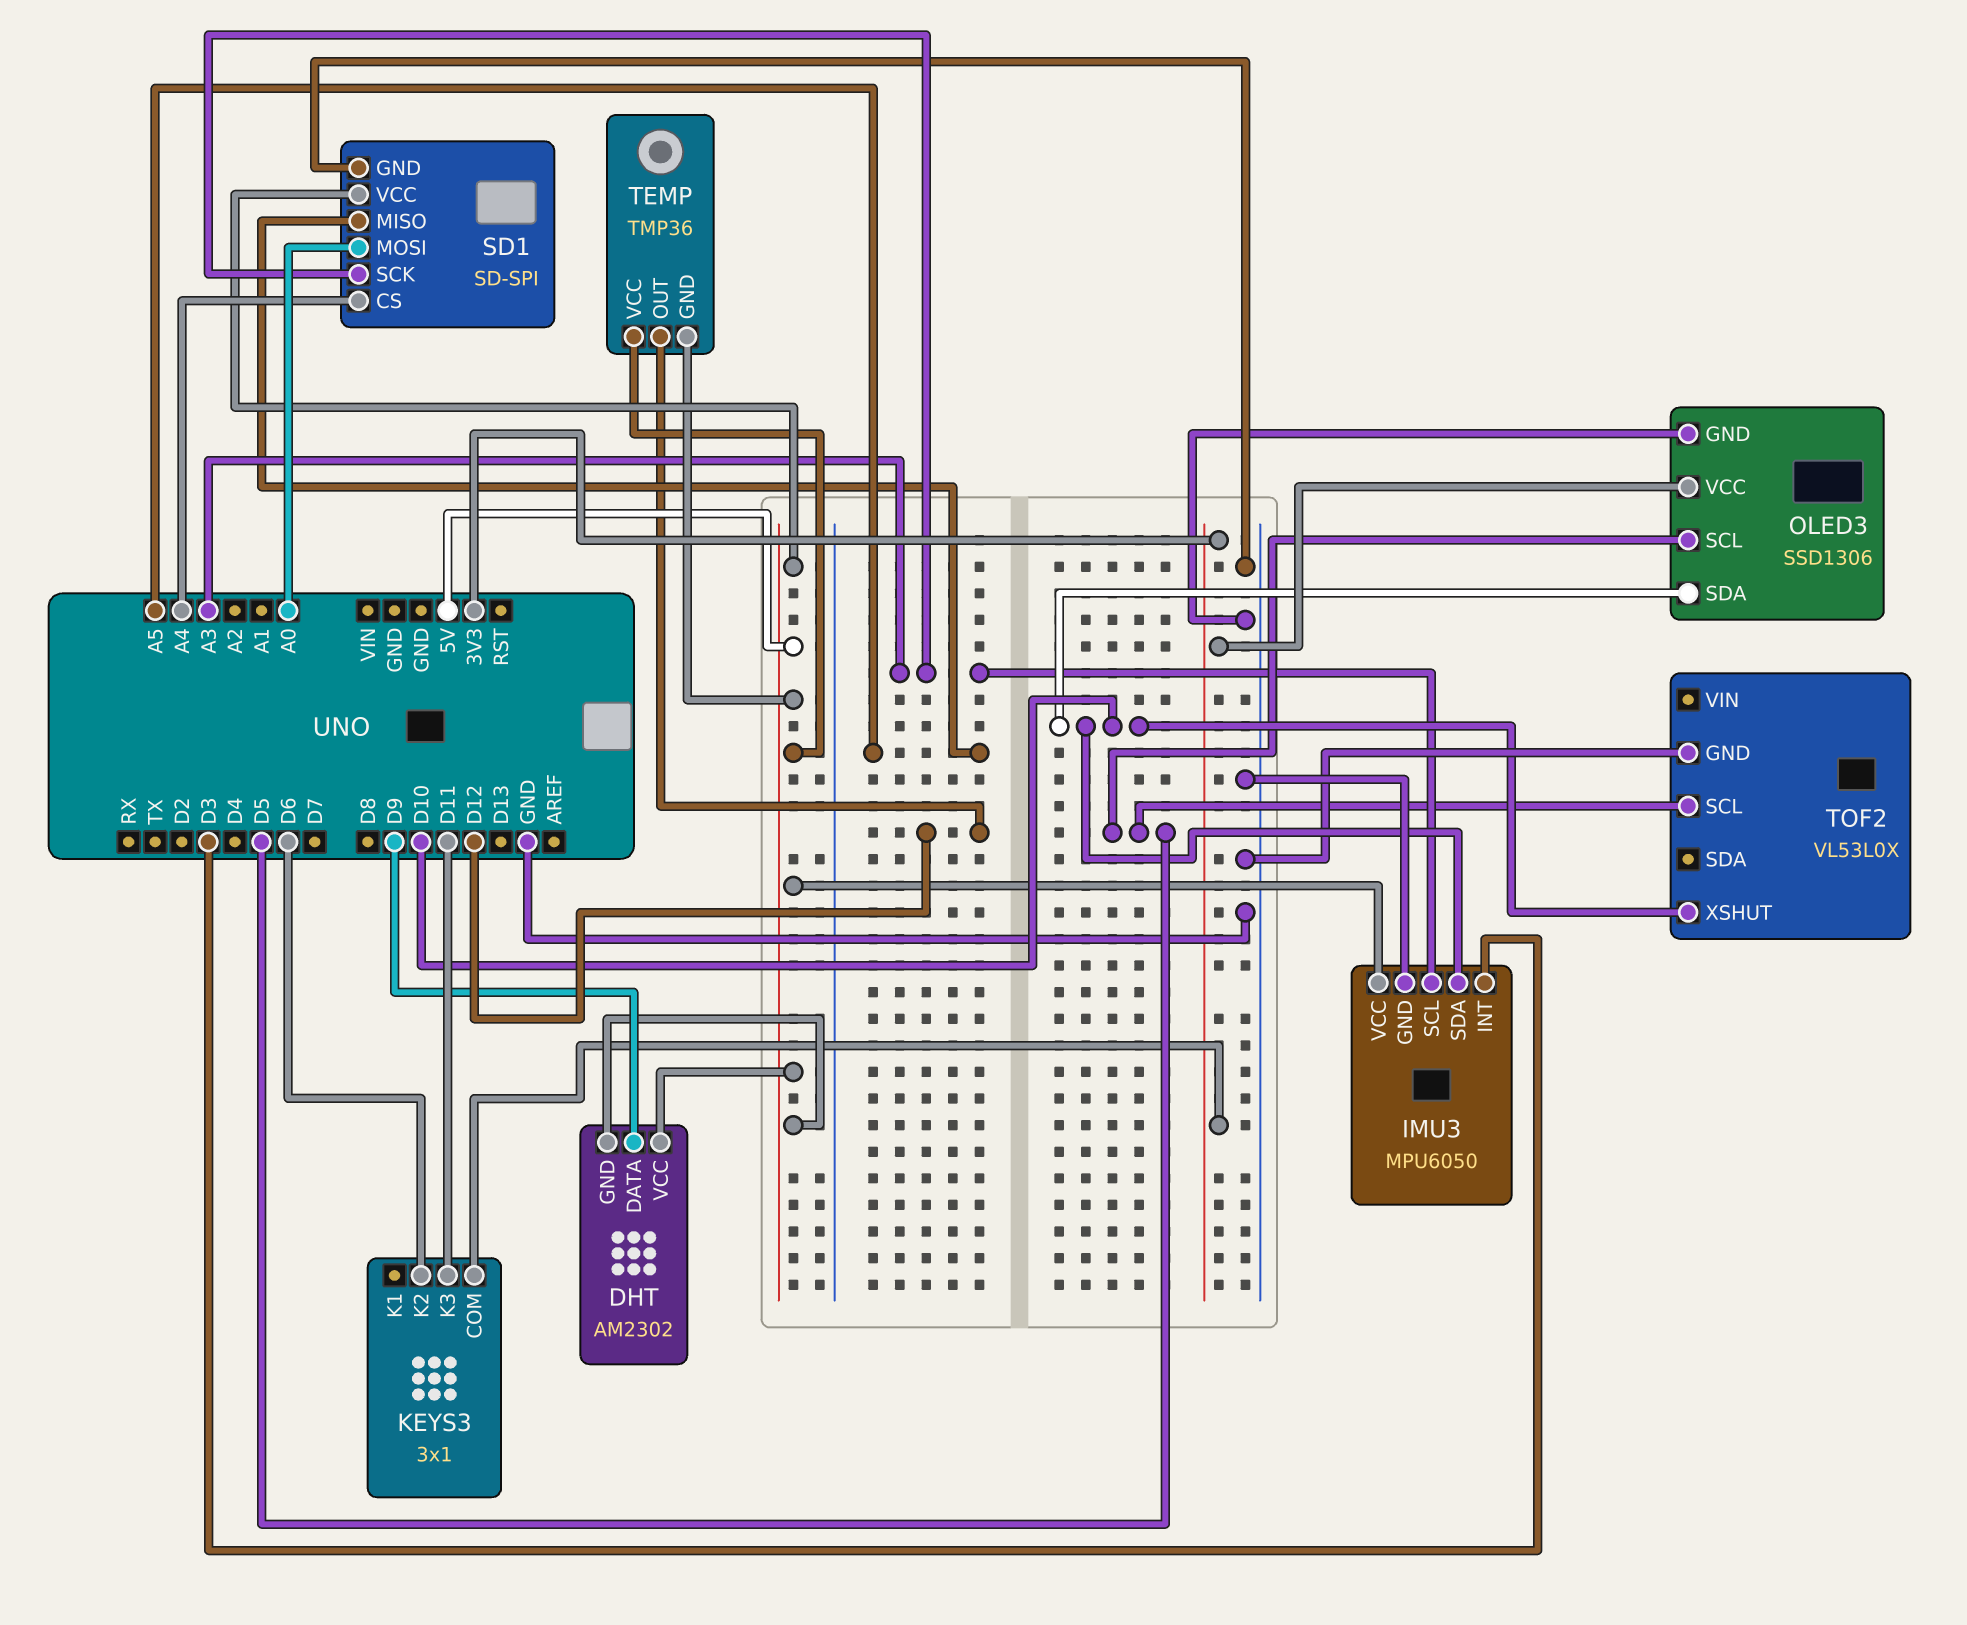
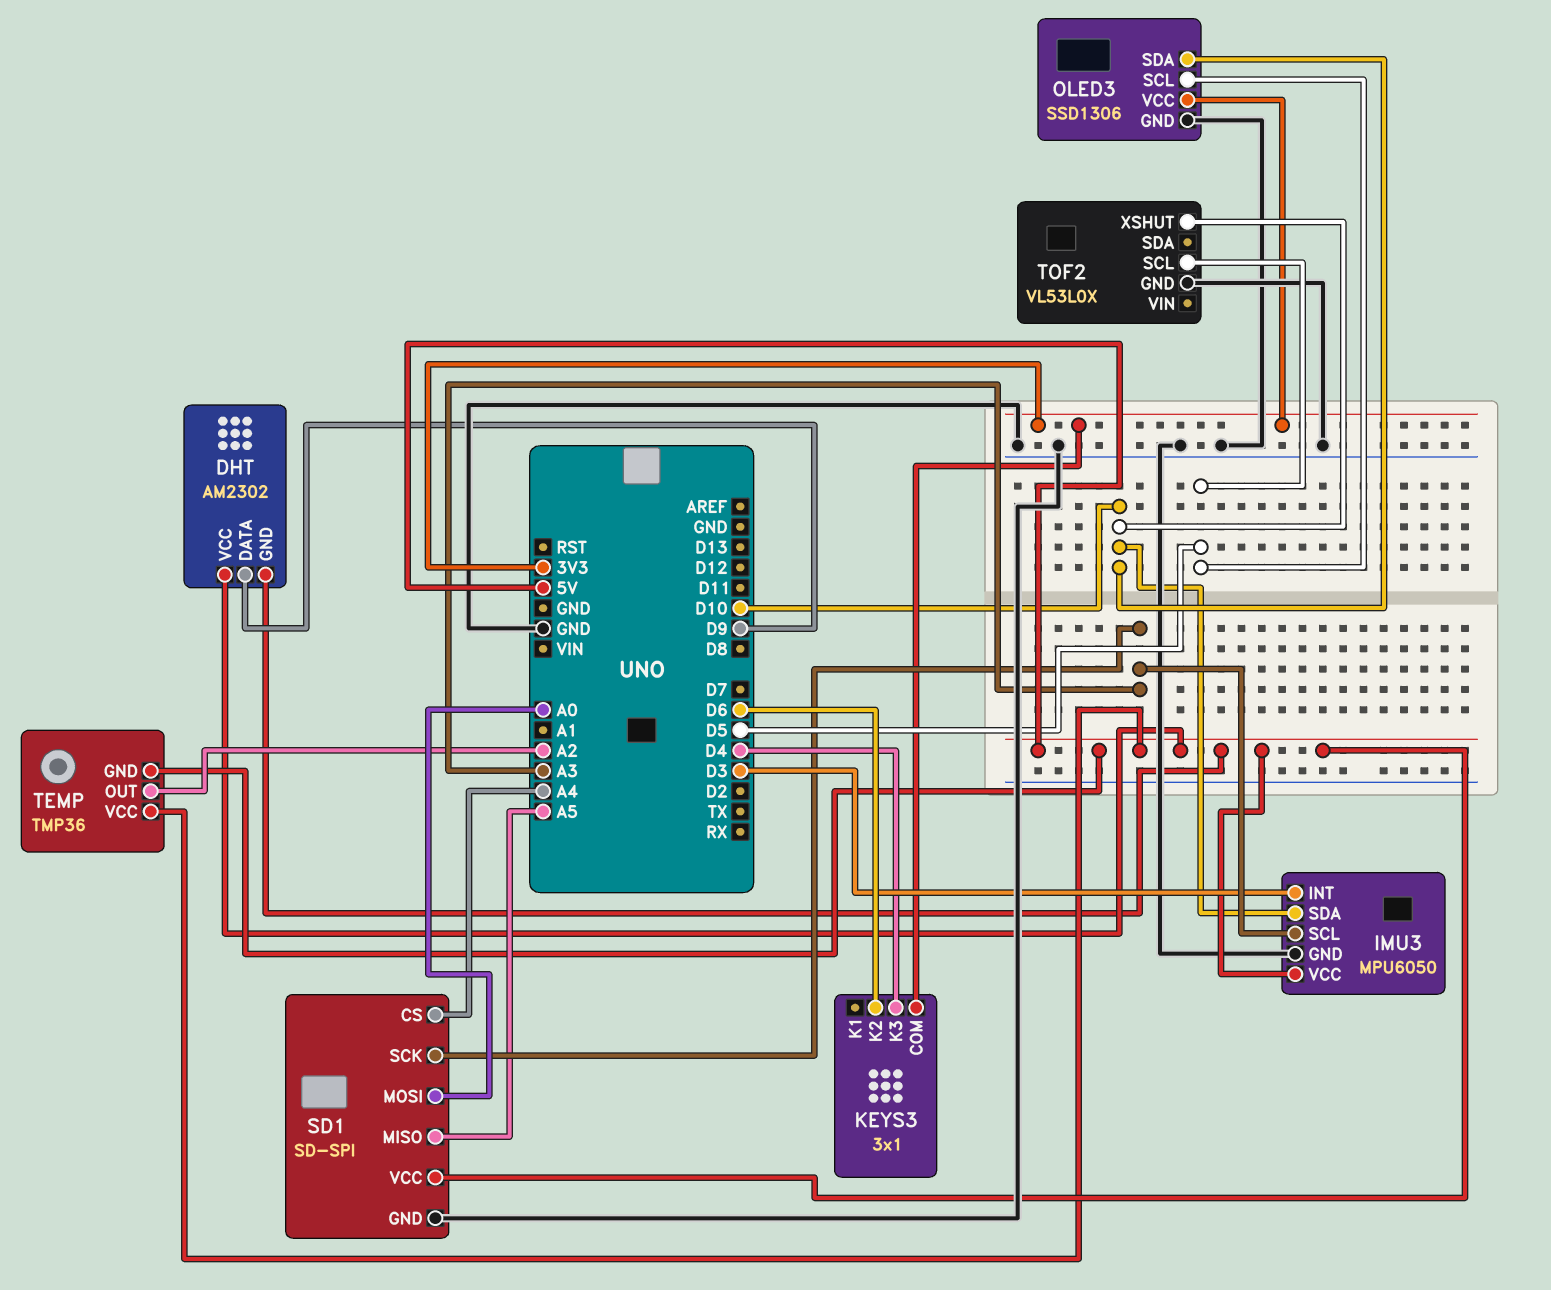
KEYS3 pin K3: D11 -> D4
TEMP pin OUT: D12 -> A2

